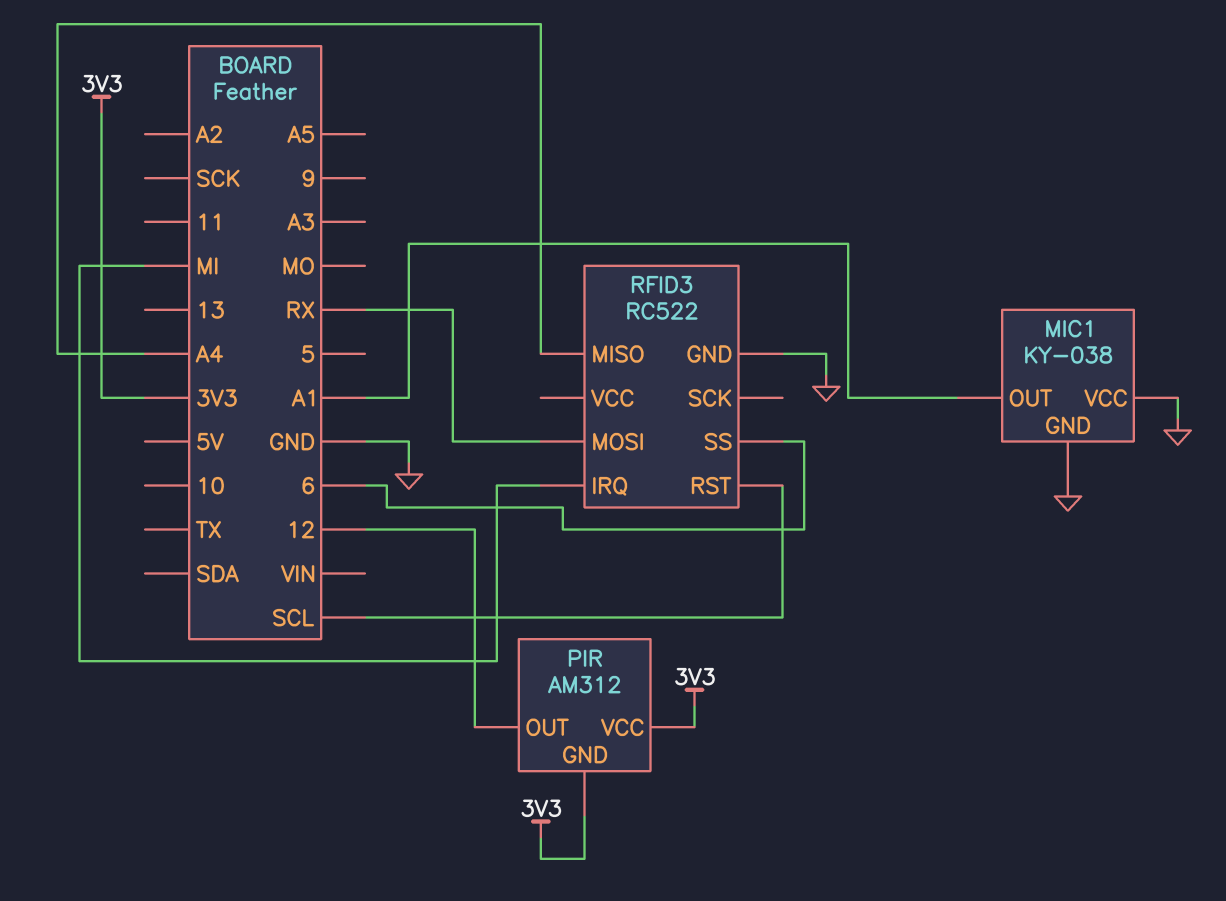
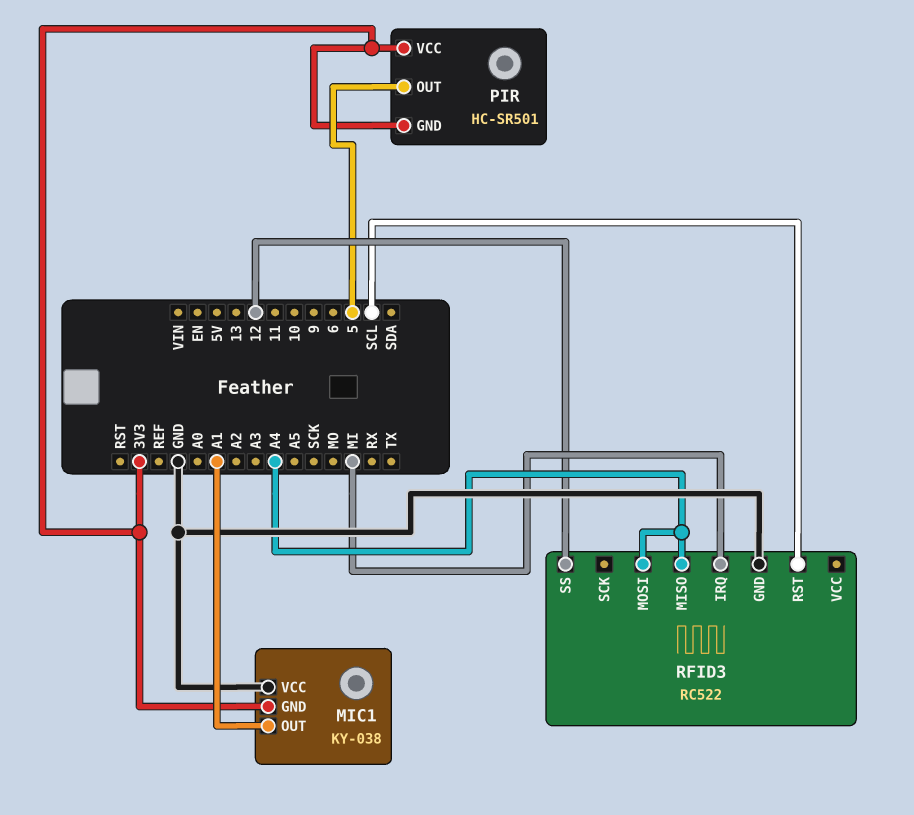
MIC1 pin GND: GND -> 3V3
PIR: AM312 -> HC-SR501
PIR pin OUT: 12 -> 5
RFID3 pin MOSI: RX -> A4
RFID3 pin SS: 6 -> 12

